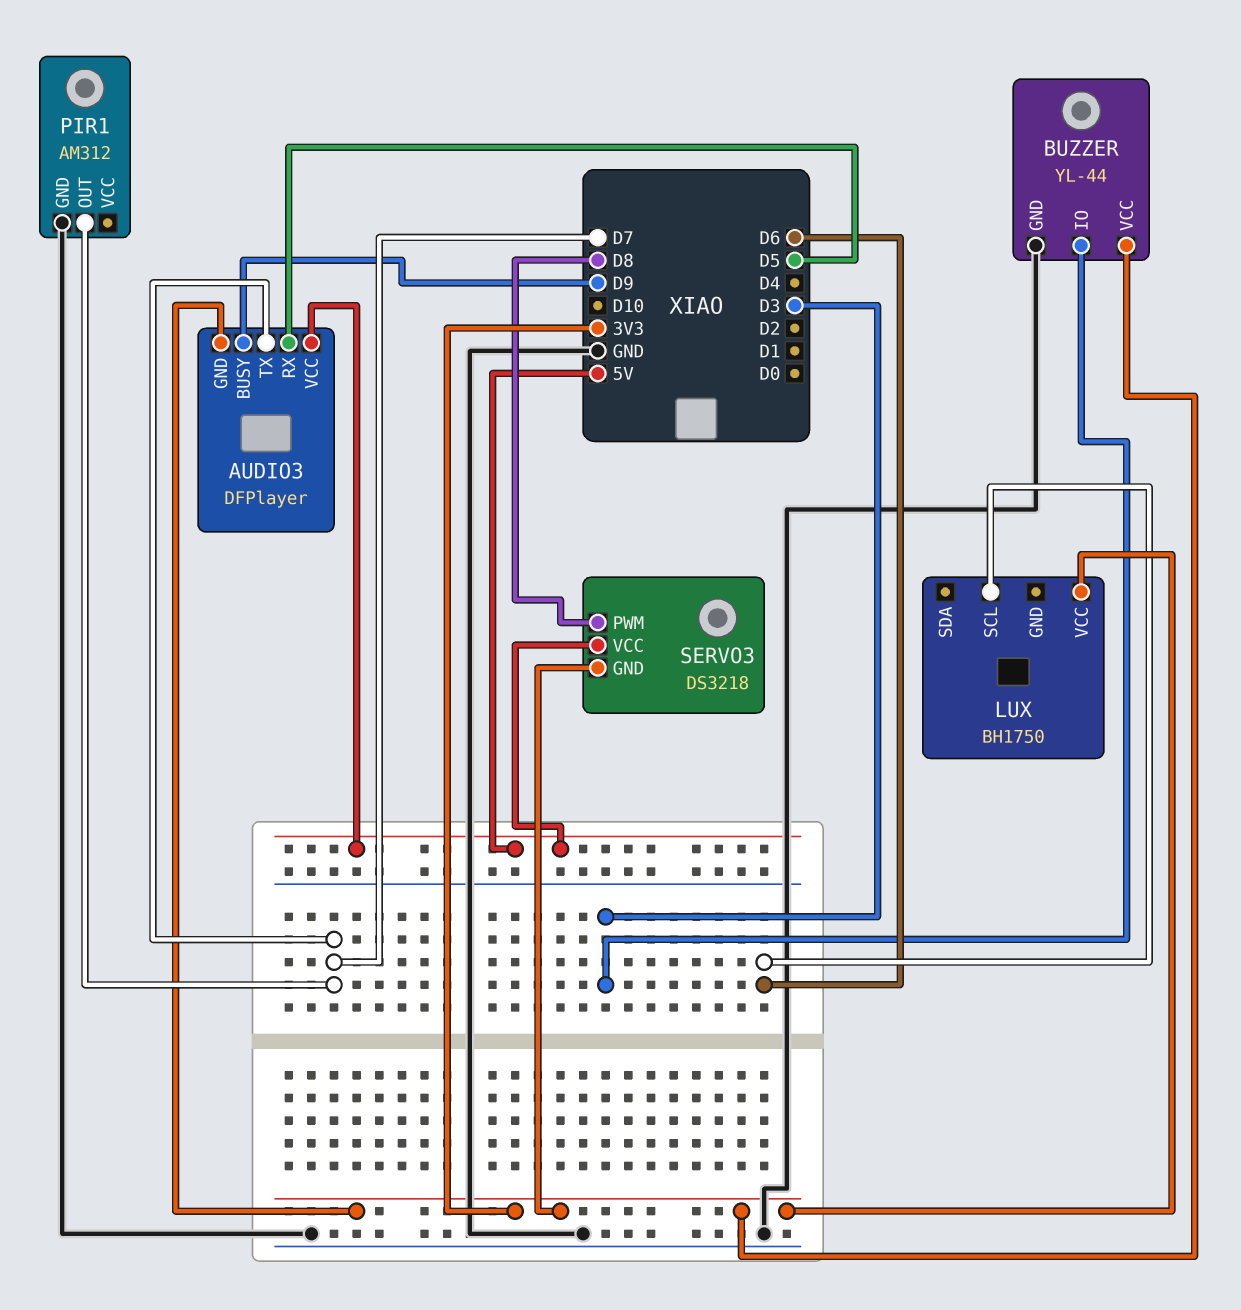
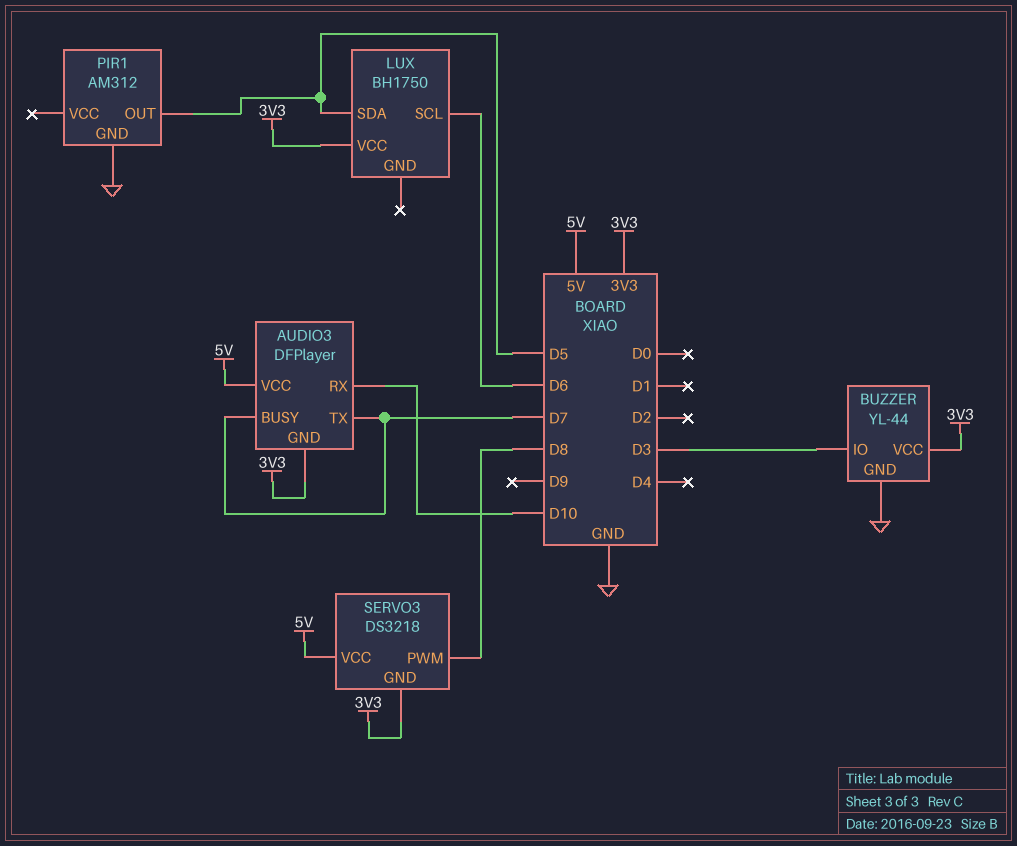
AUDIO3 pin BUSY: D9 -> D7
AUDIO3 pin RX: D5 -> D10
LUX pin SDA: none -> D5
PIR1 pin OUT: D7 -> D5

